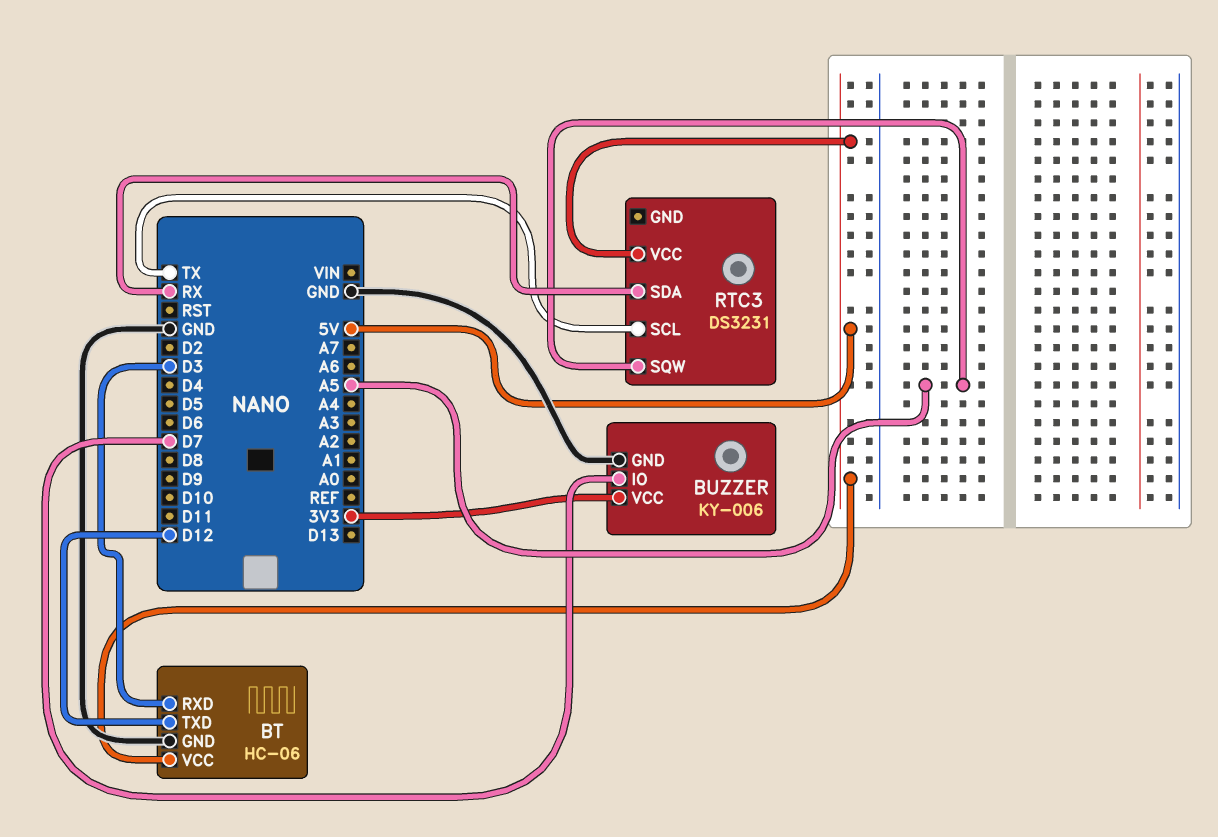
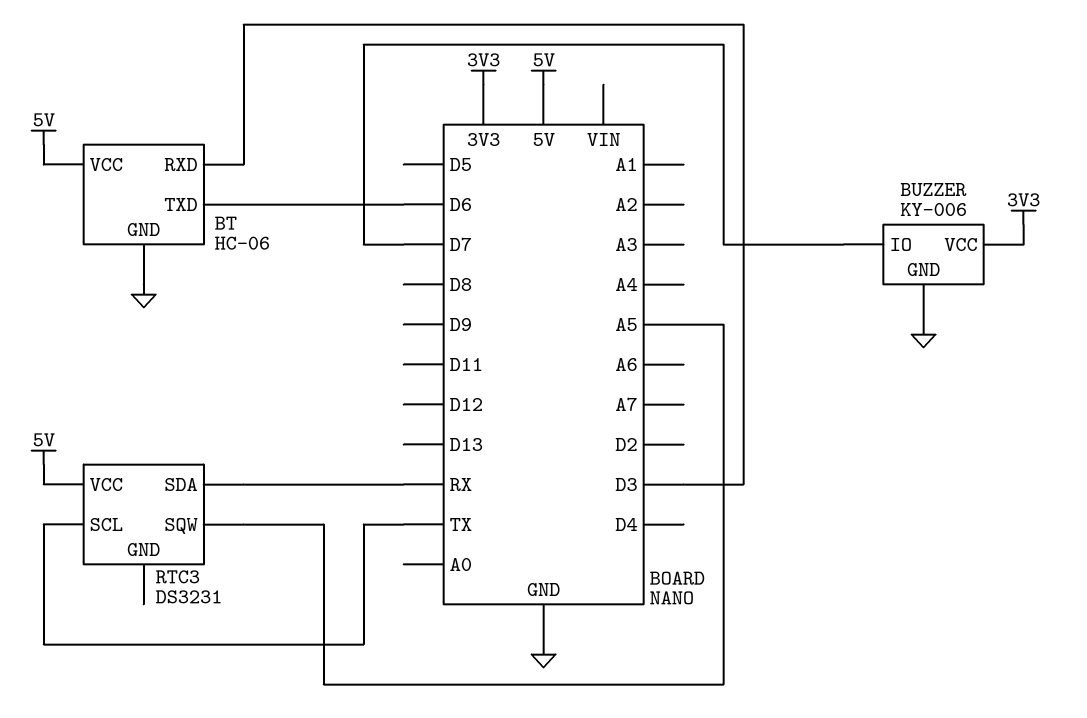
BT pin TXD: D12 -> D6

